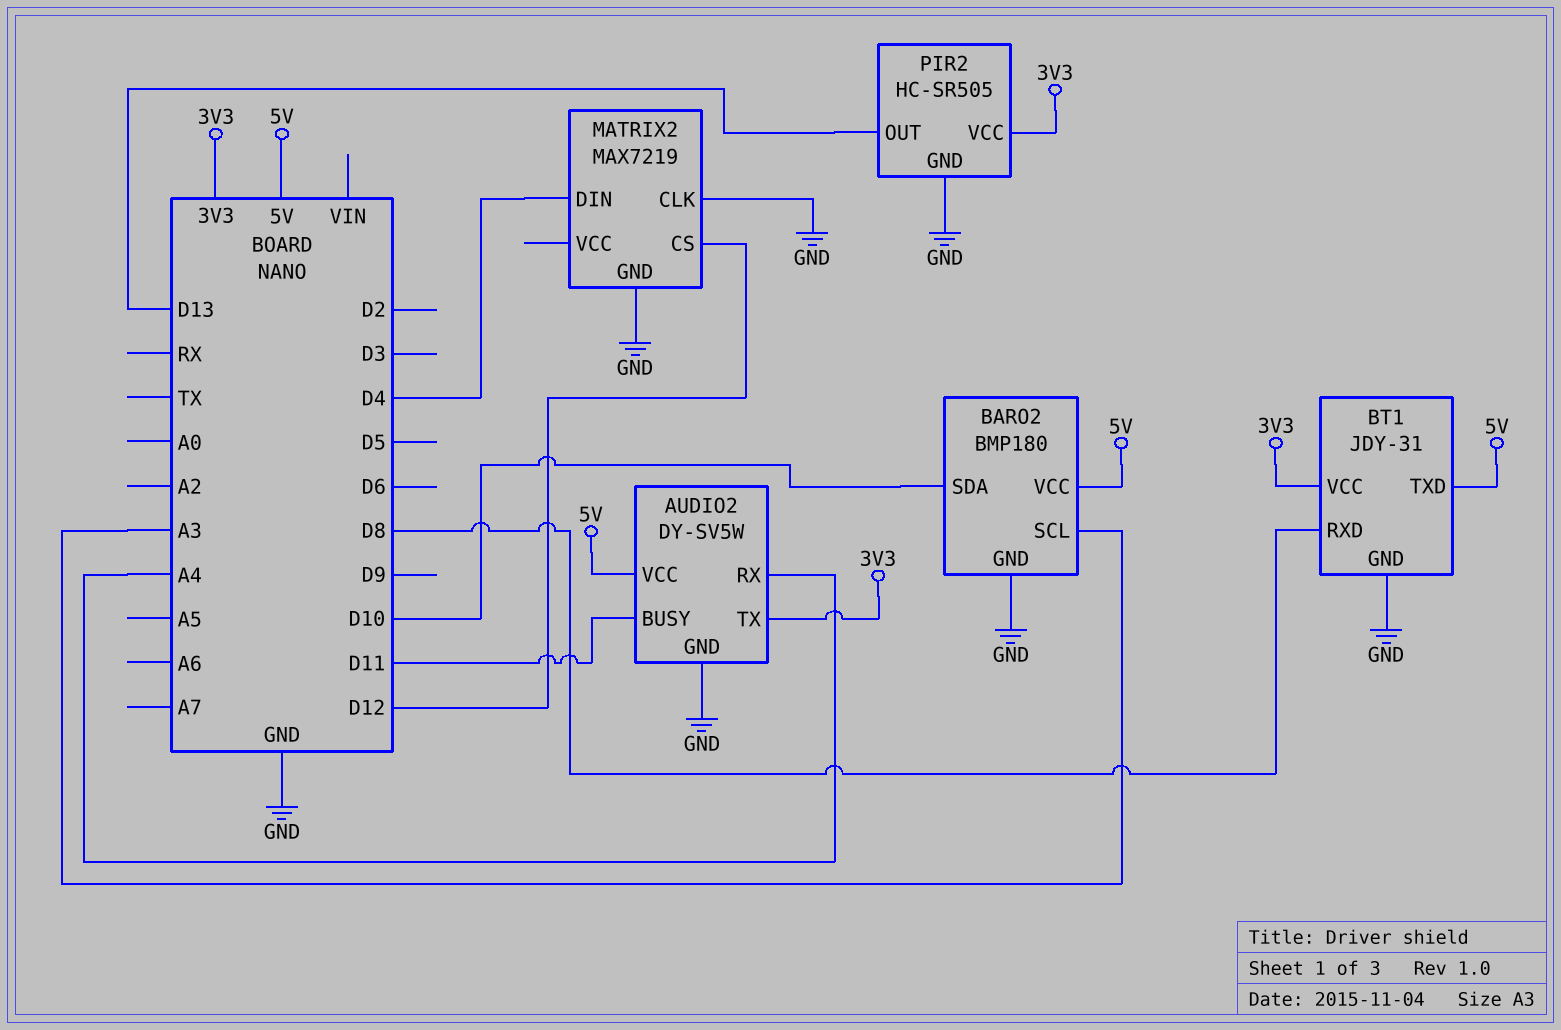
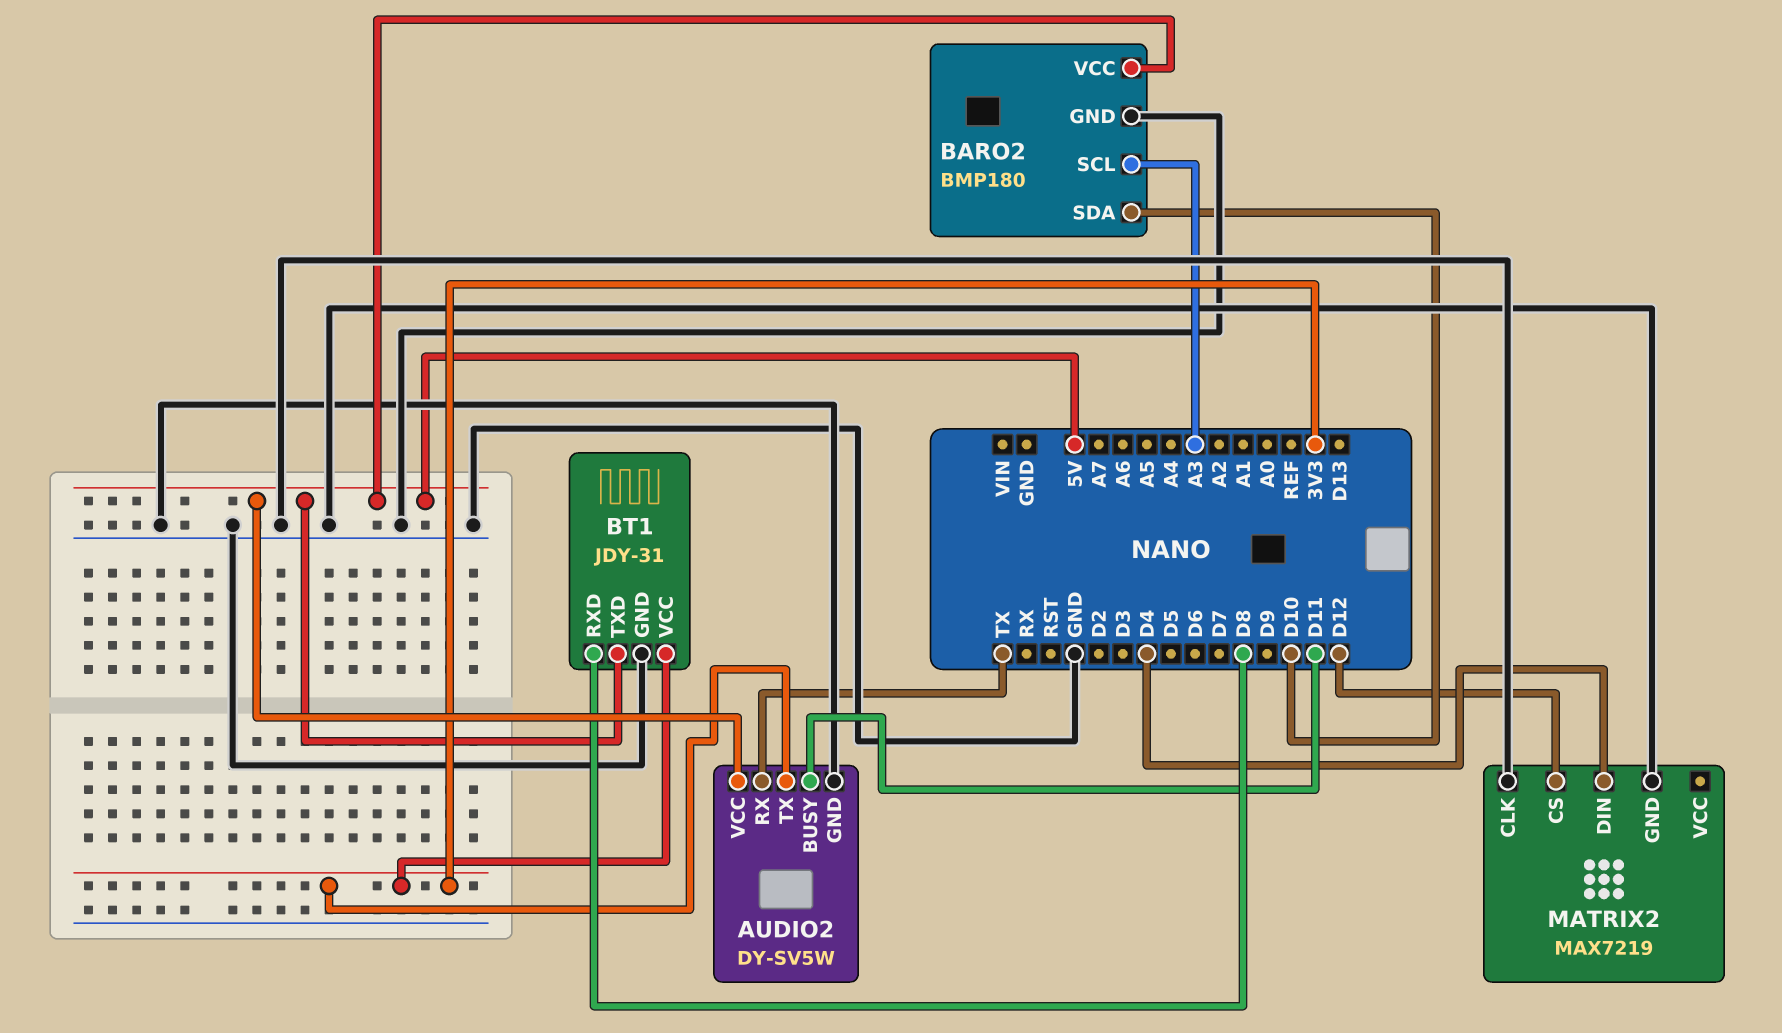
AUDIO2 pin RX: A4 -> TX
PIR2: HC-SR505 -> none
PIR2 pin GND: GND -> none
PIR2 pin OUT: D13 -> none
PIR2 pin VCC: 3V3 -> none

